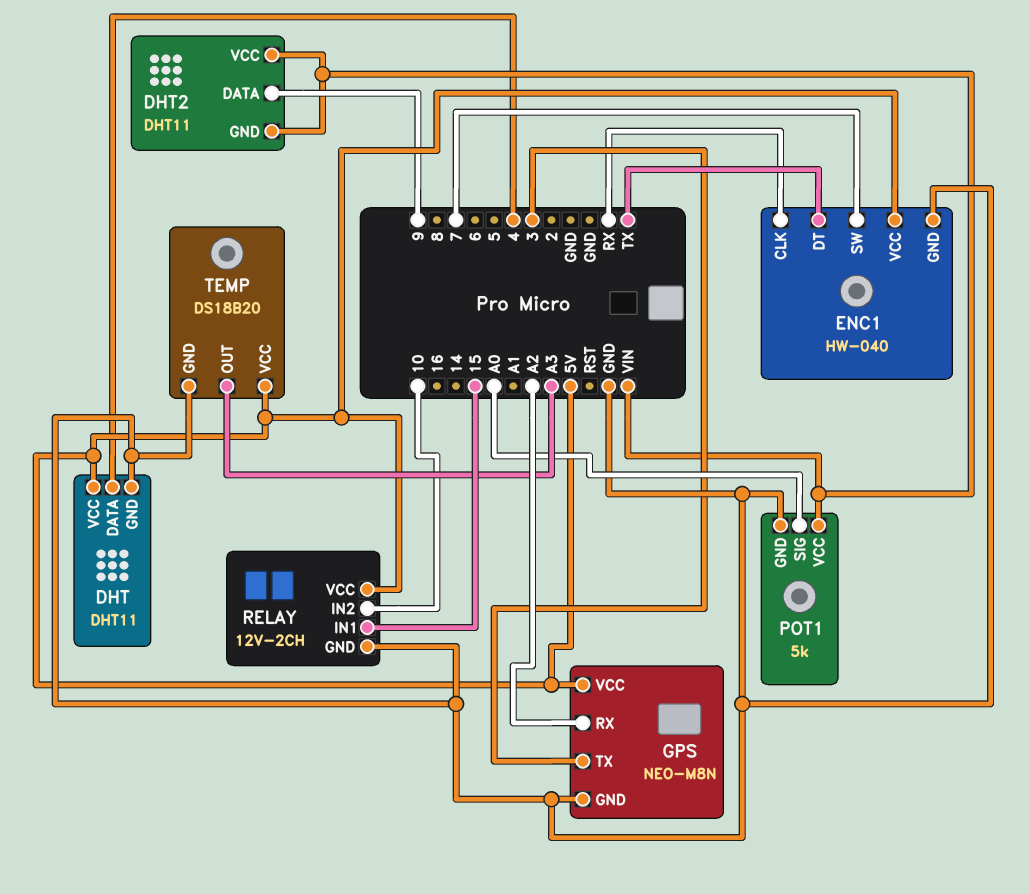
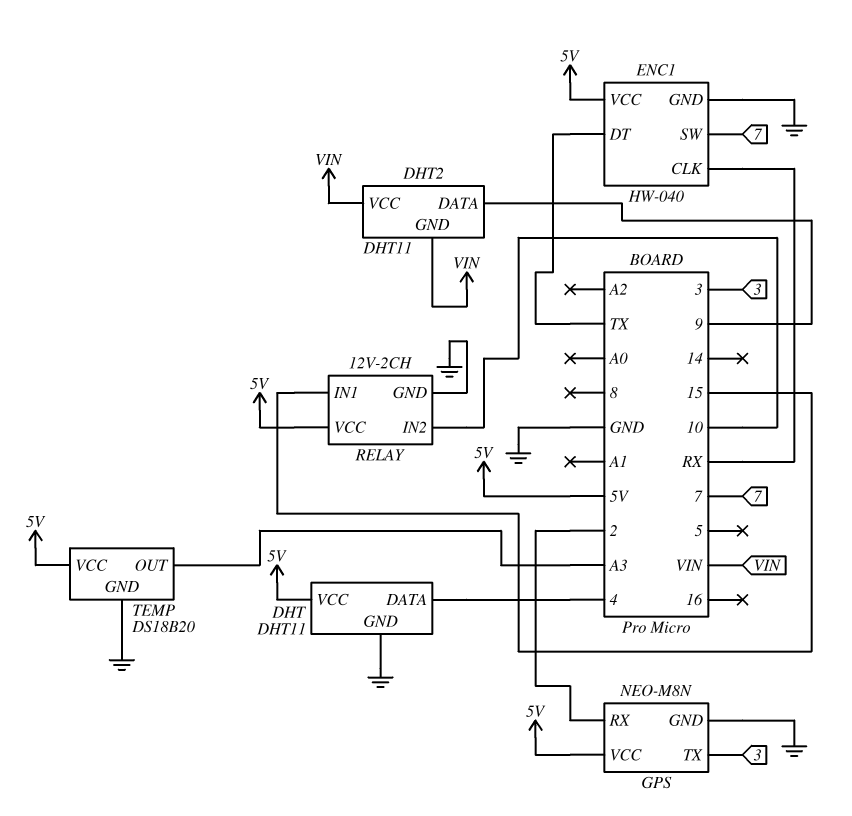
GPS pin RX: A2 -> 2
POT1: 5k -> none
POT1 pin GND: GND -> none
POT1 pin SIG: A0 -> none
POT1 pin VCC: VIN -> none

